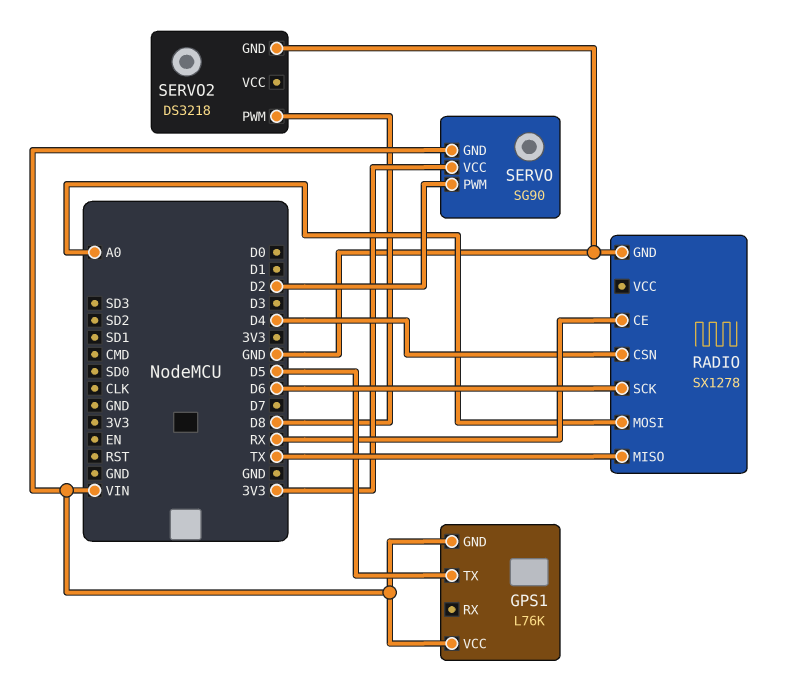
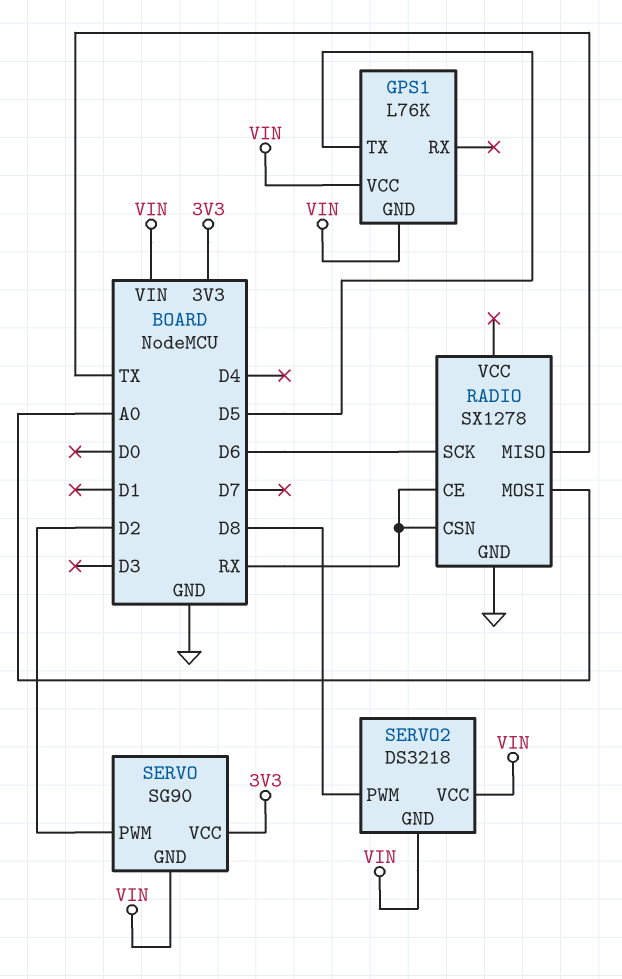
RADIO pin CSN: D4 -> RX
SERVO2 pin GND: GND -> VIN
SERVO2 pin VCC: none -> VIN

